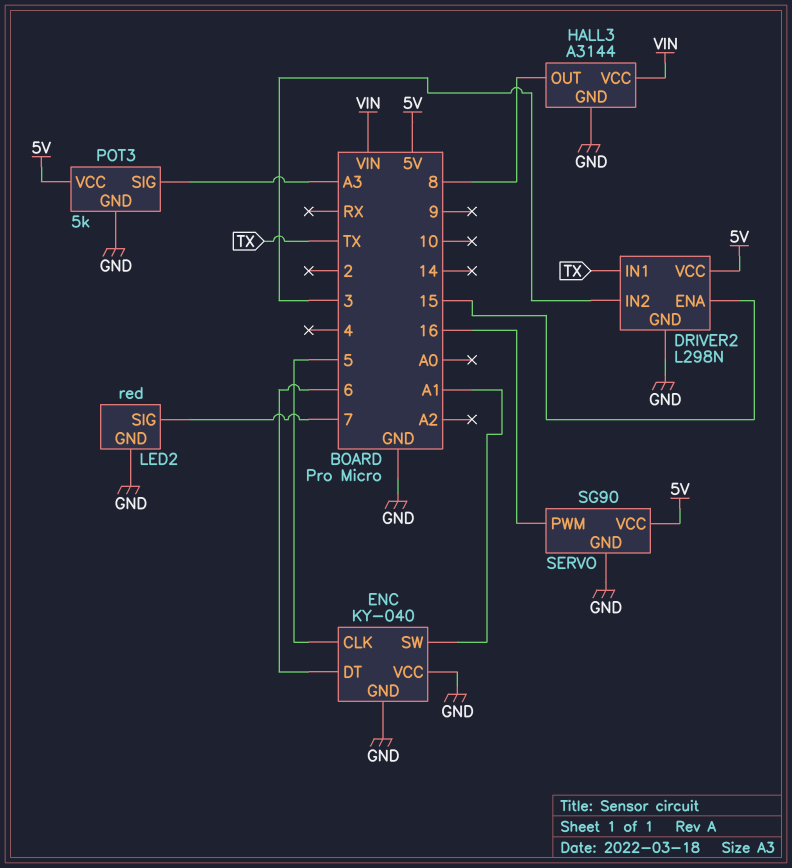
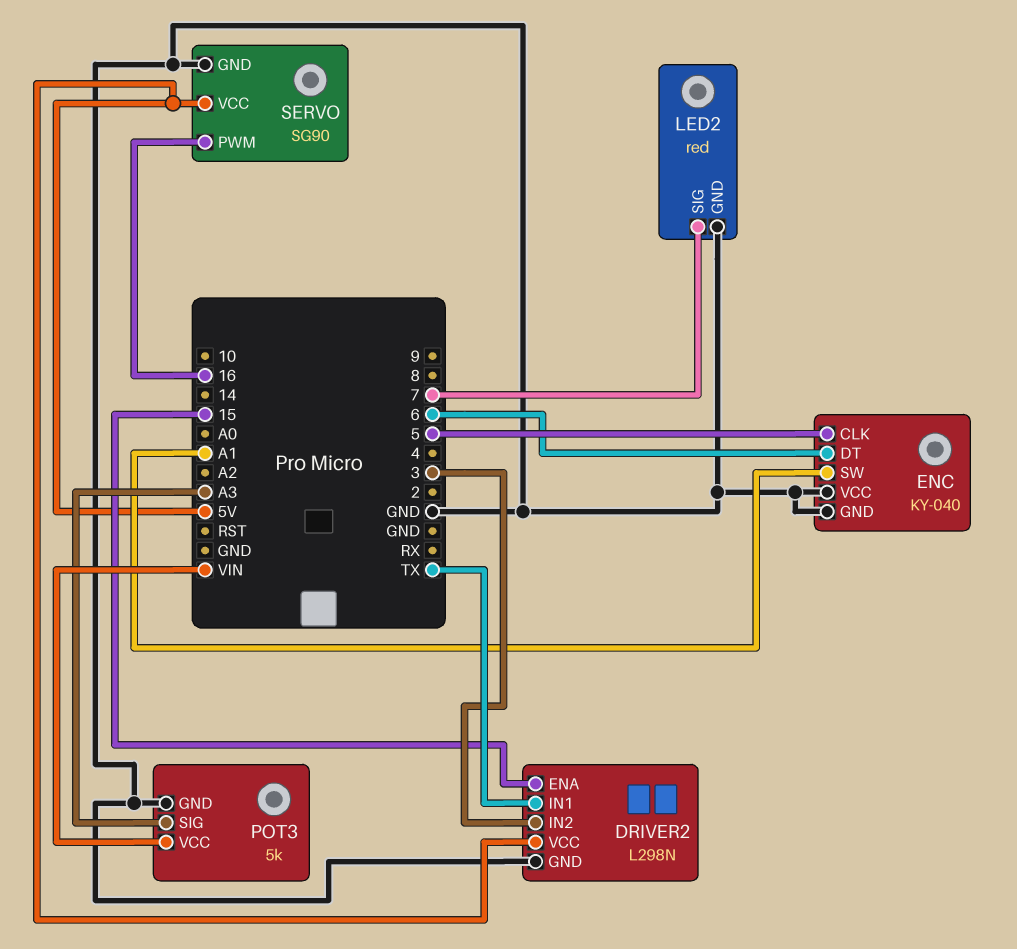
HALL3: A3144 -> none
HALL3 pin GND: GND -> none
HALL3 pin OUT: 8 -> none
HALL3 pin VCC: VIN -> none
POT3 pin VCC: 5V -> VIN

